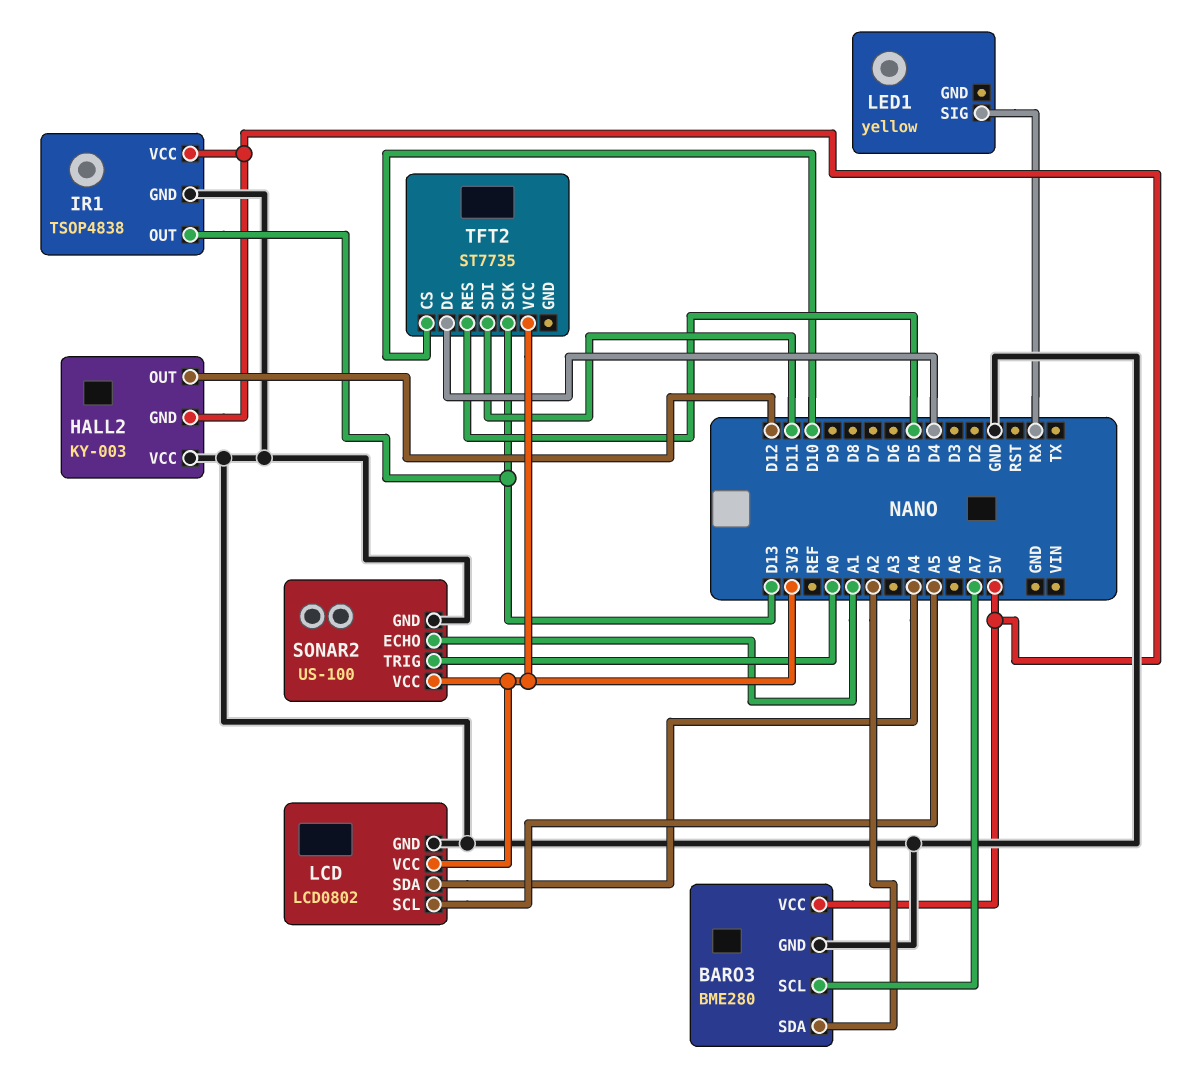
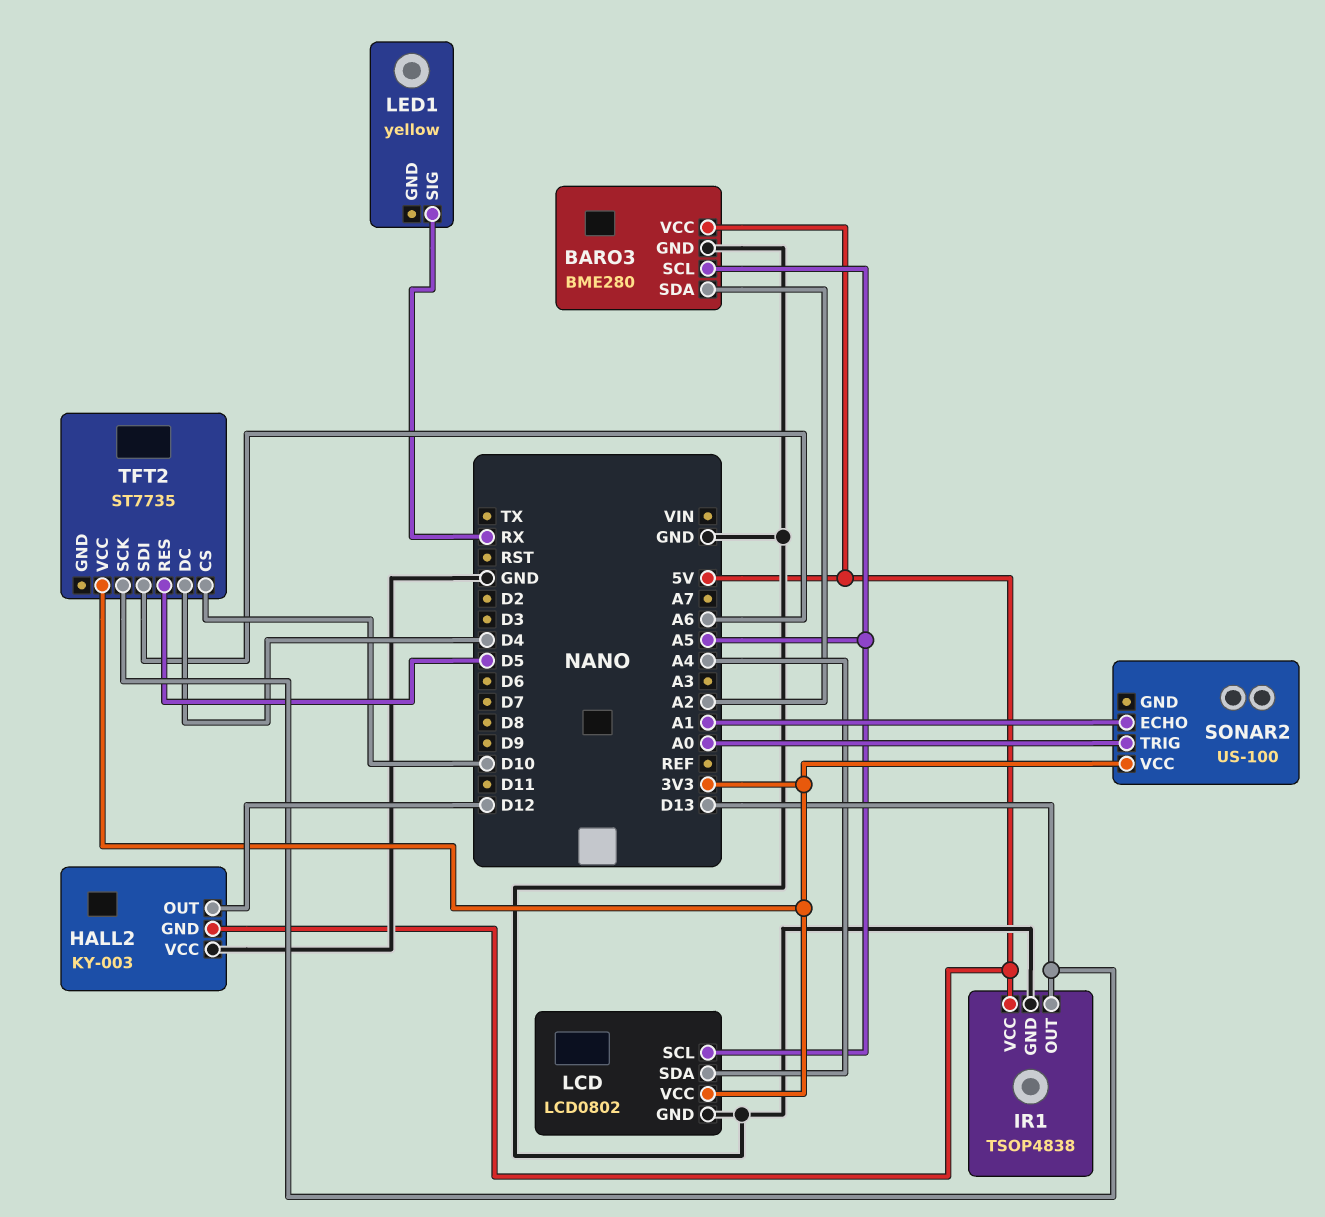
BARO3 pin SCL: A7 -> A5
SONAR2 pin GND: GND -> none
TFT2 pin SDI: D11 -> A6

